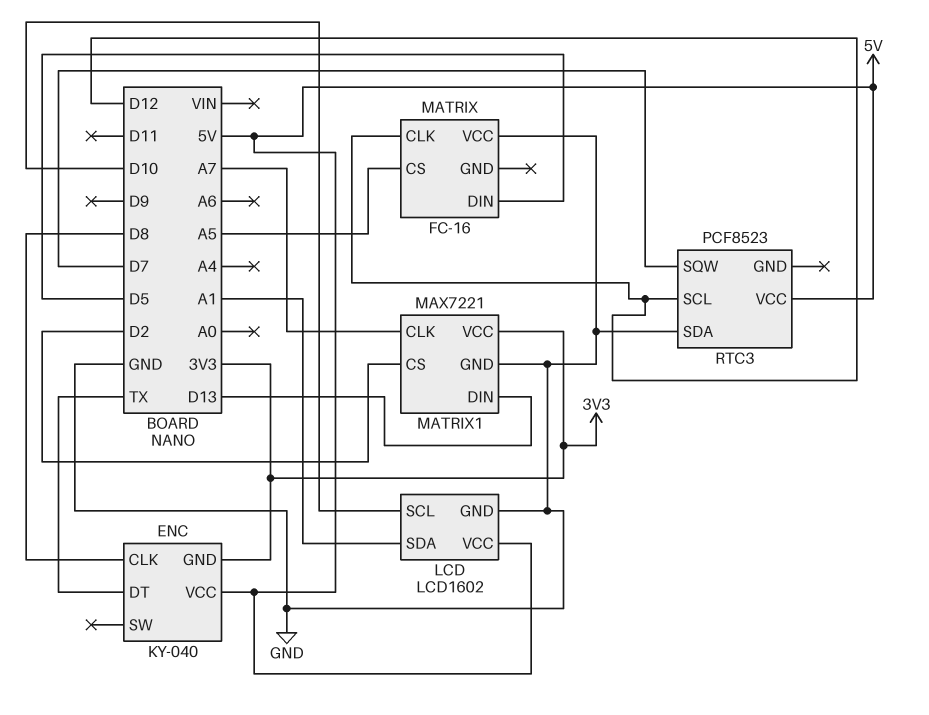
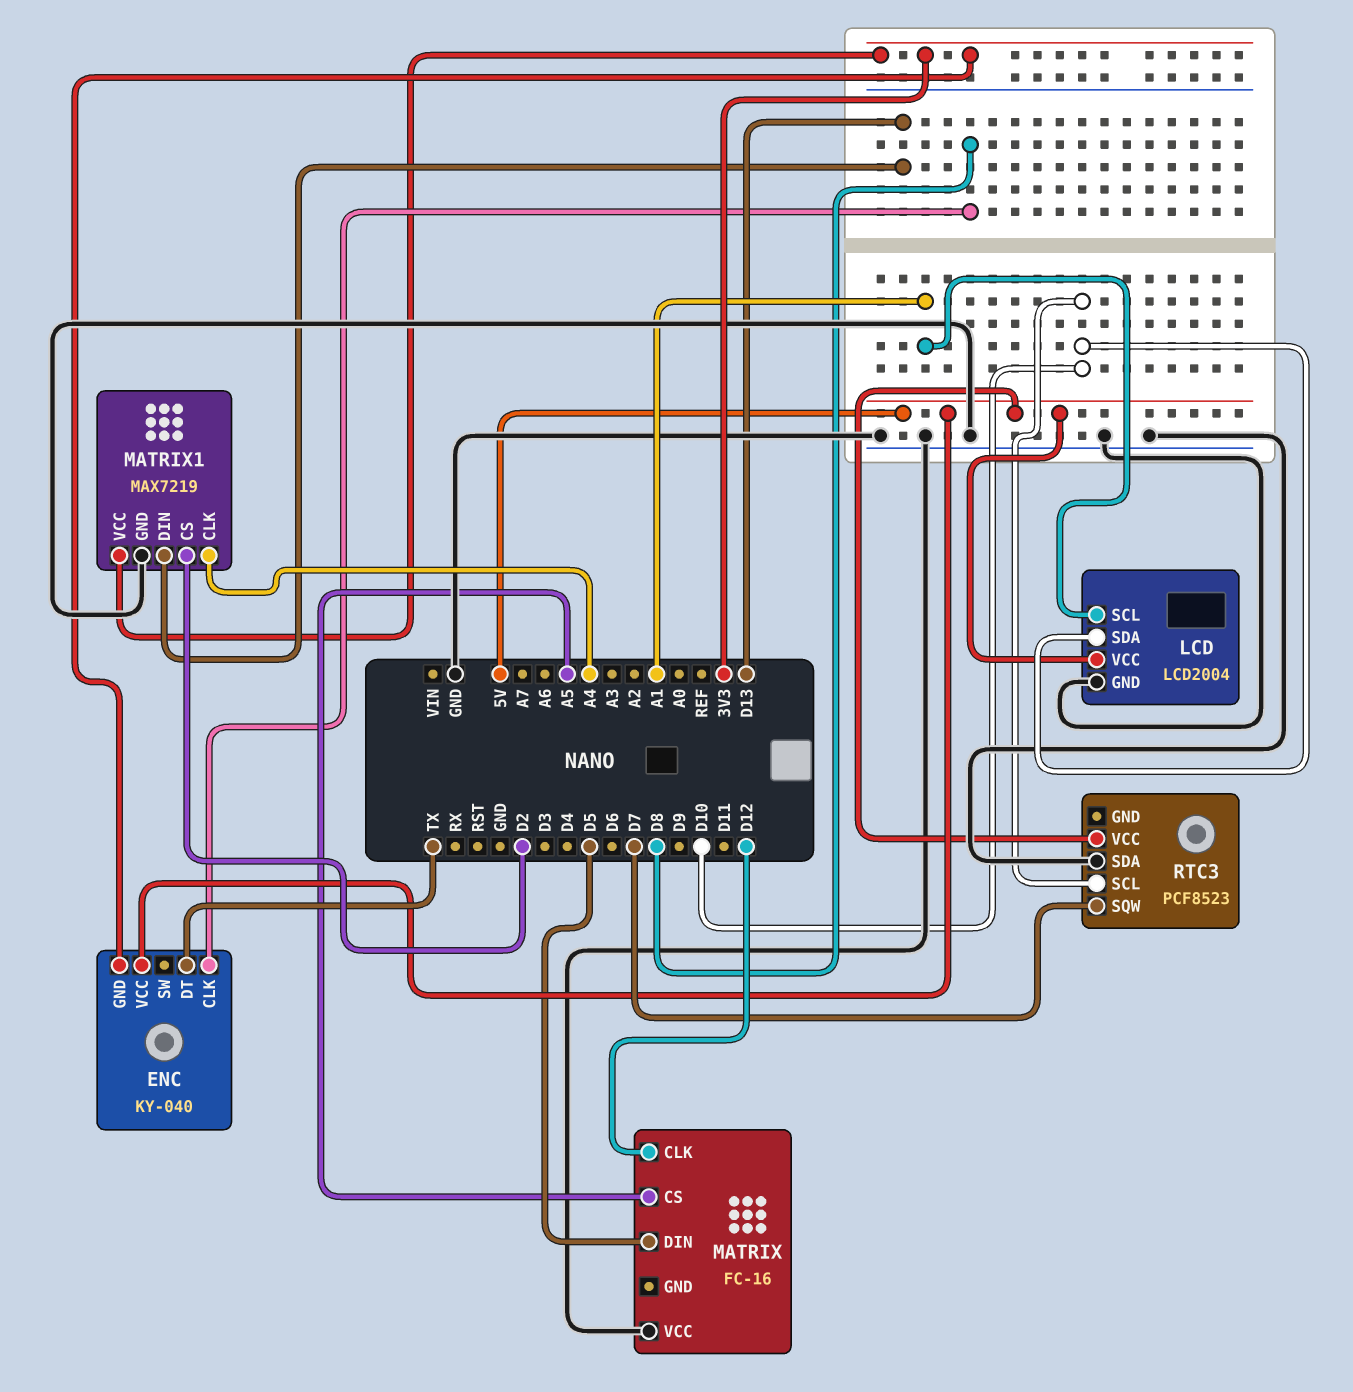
LCD: LCD1602 -> LCD2004
LCD pin SCL: D10 -> A1
LCD pin SDA: A1 -> D10
MATRIX1: MAX7221 -> MAX7219
MATRIX1 pin CLK: A7 -> A4
RTC3 pin SCL: D12 -> D10

